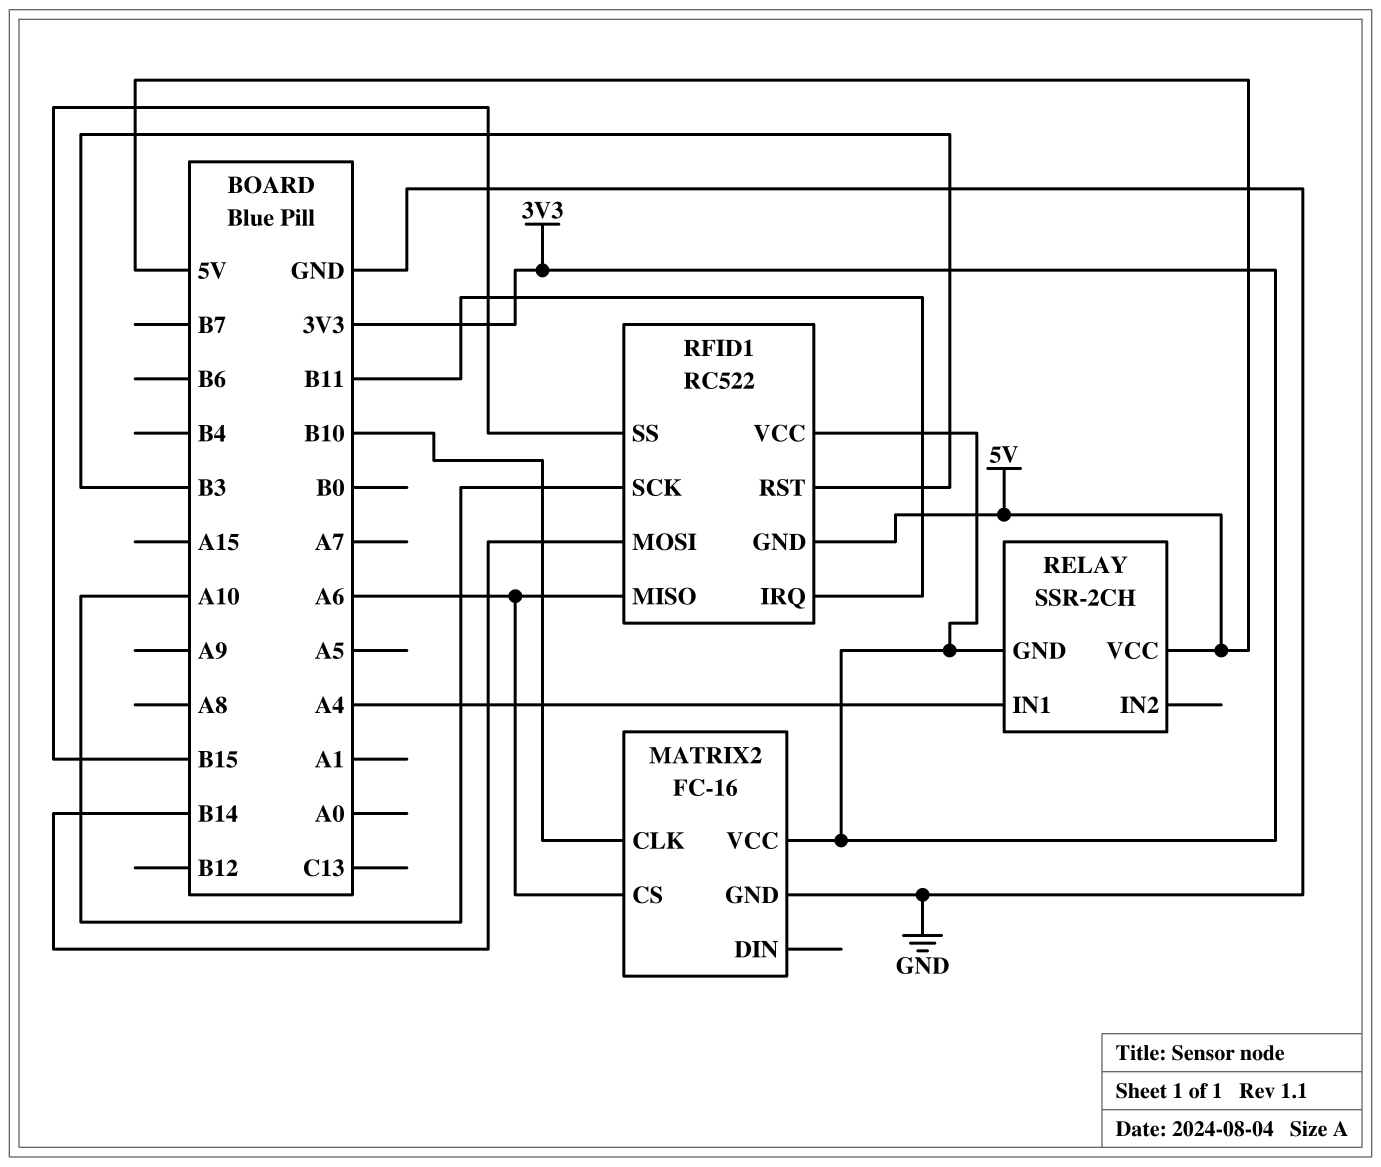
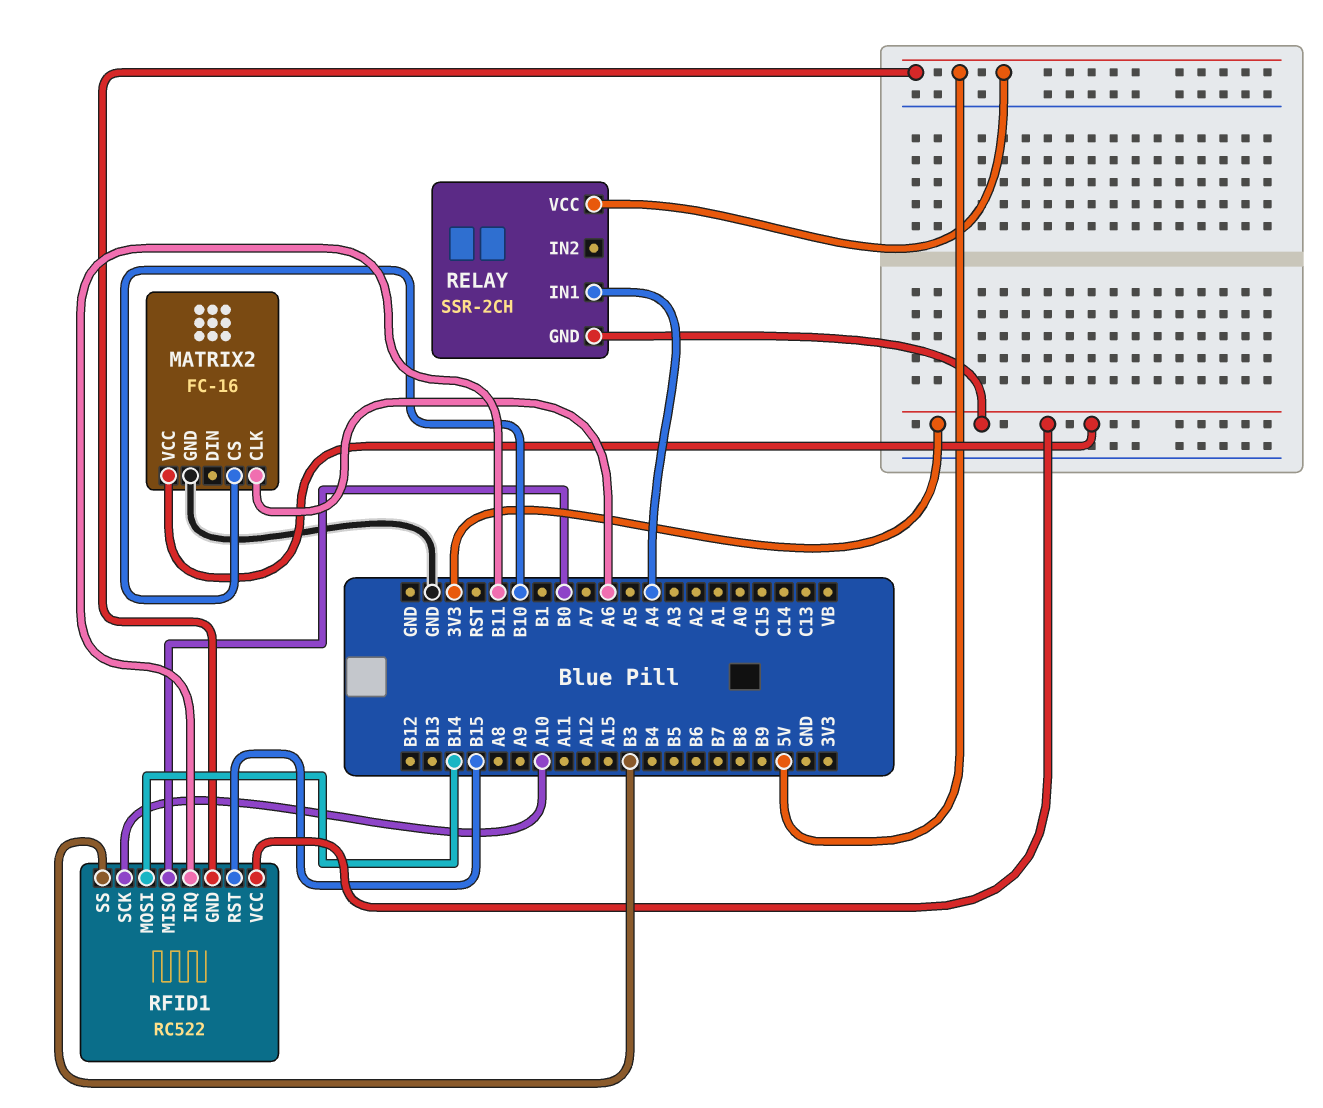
MATRIX2 pin CLK: B10 -> A6
MATRIX2 pin CS: A6 -> B10
RFID1 pin MISO: A6 -> B0
RFID1 pin RST: B3 -> B15
RFID1 pin SS: B15 -> B3

